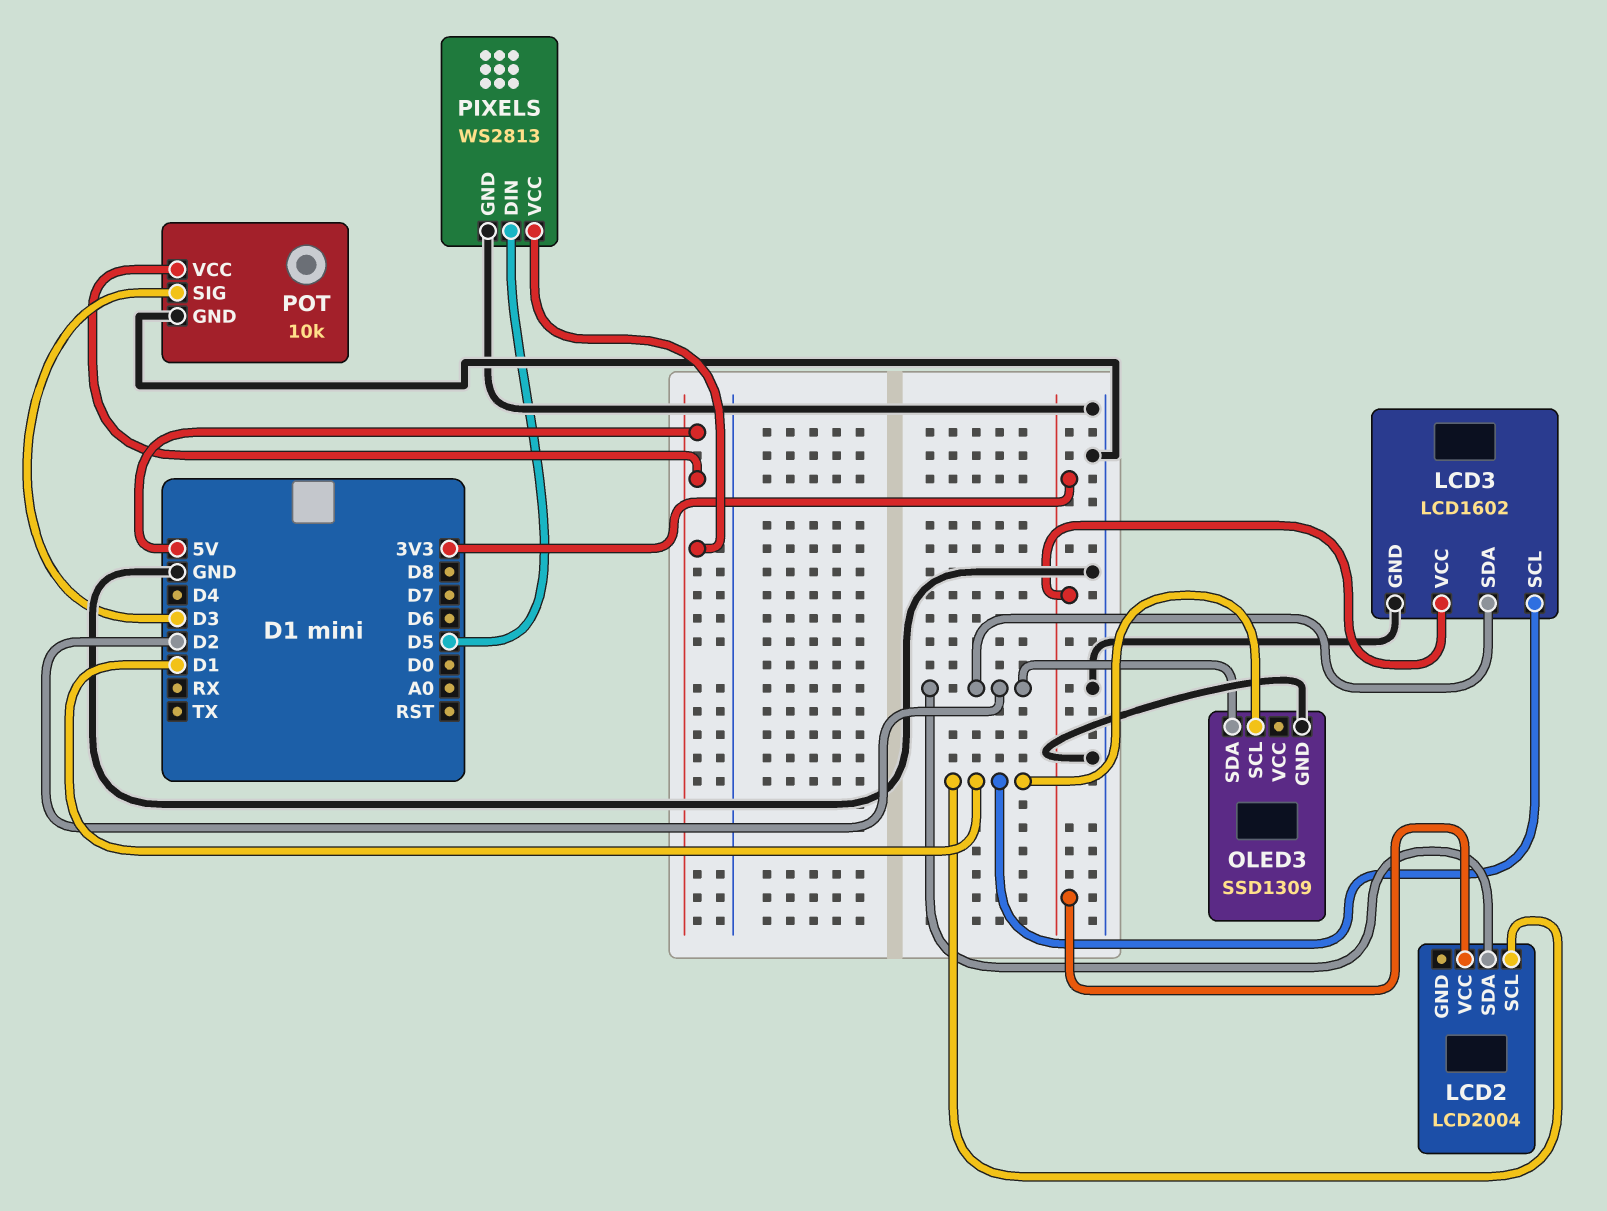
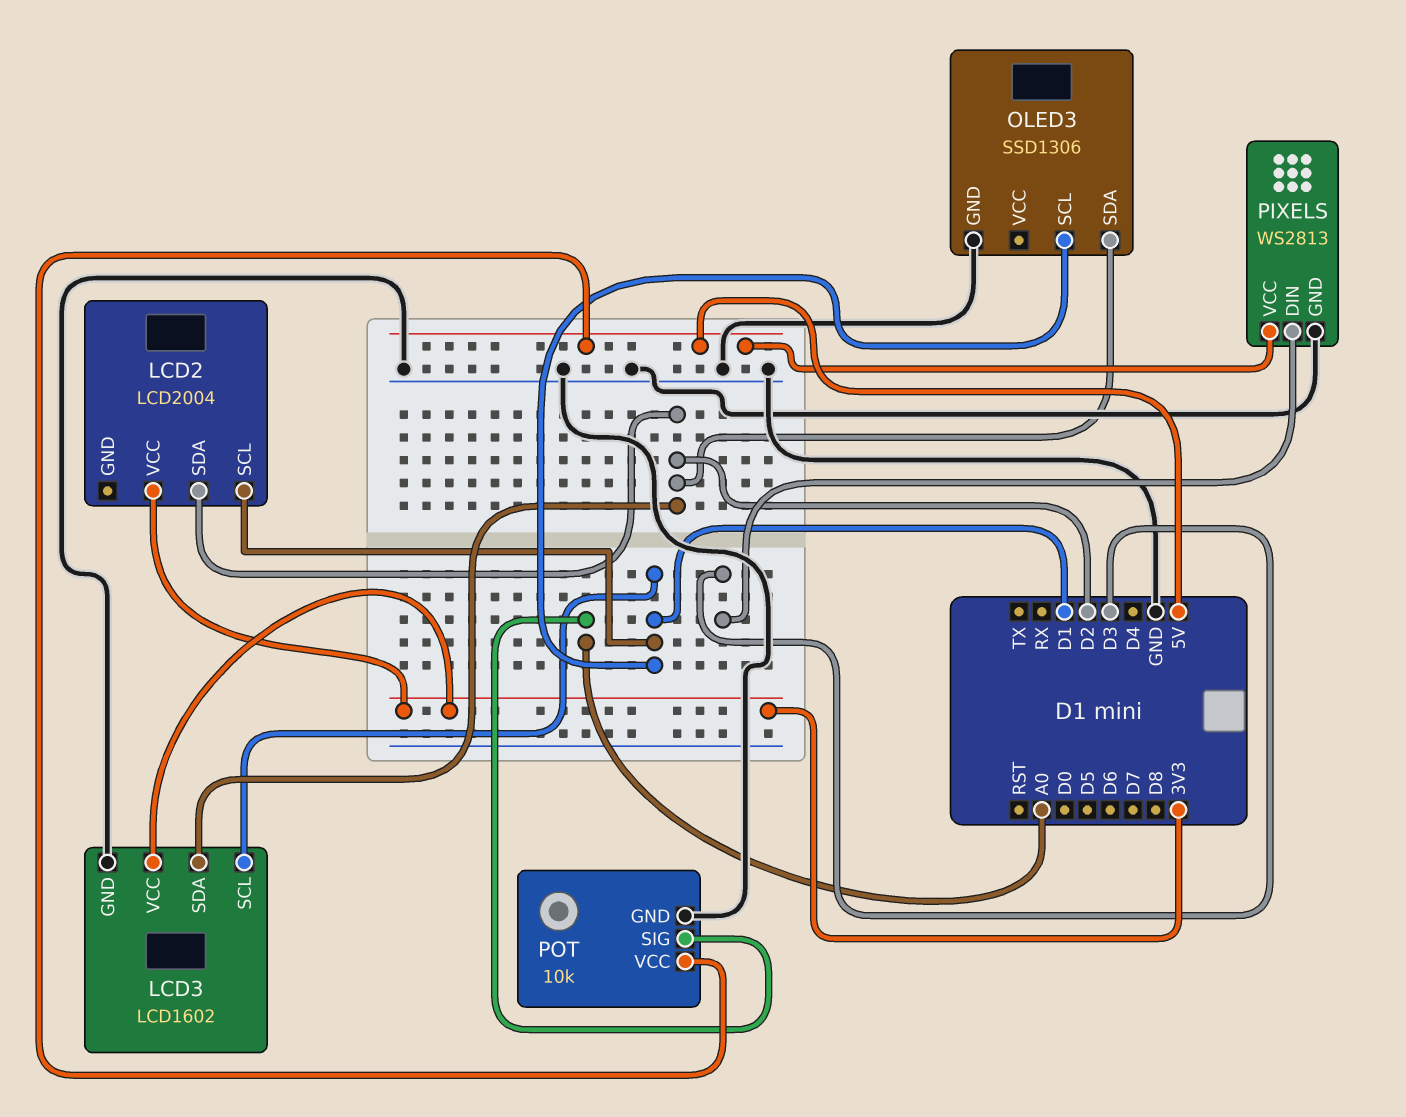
OLED3: SSD1309 -> SSD1306
PIXELS pin DIN: D5 -> D3
POT pin SIG: D3 -> A0

